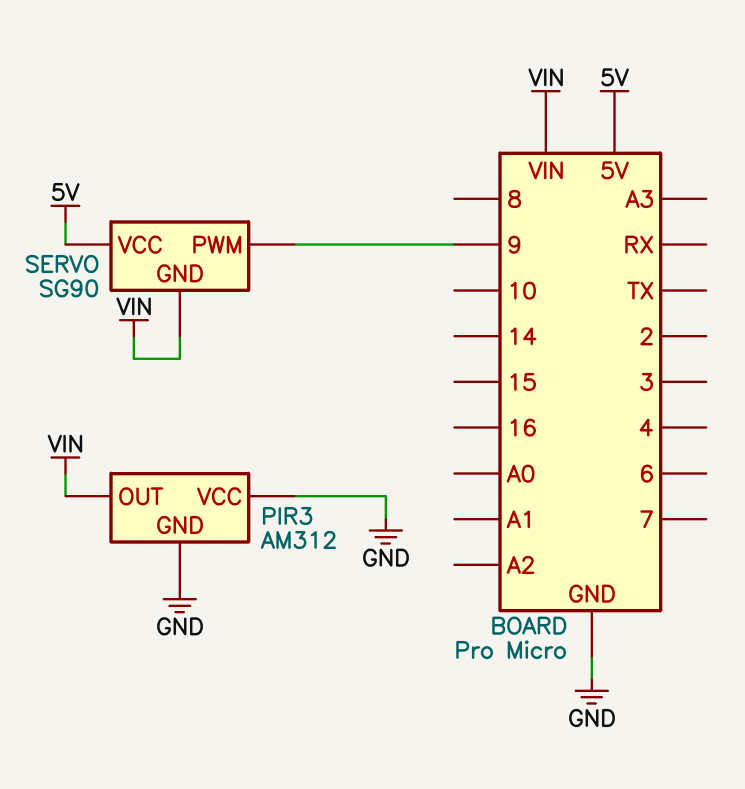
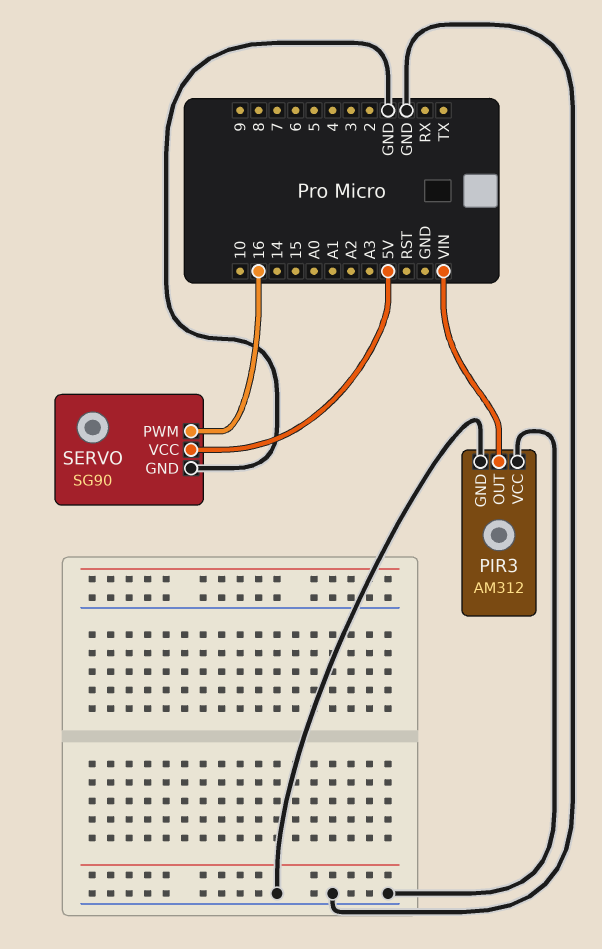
SERVO pin GND: VIN -> GND
SERVO pin PWM: 9 -> 16

